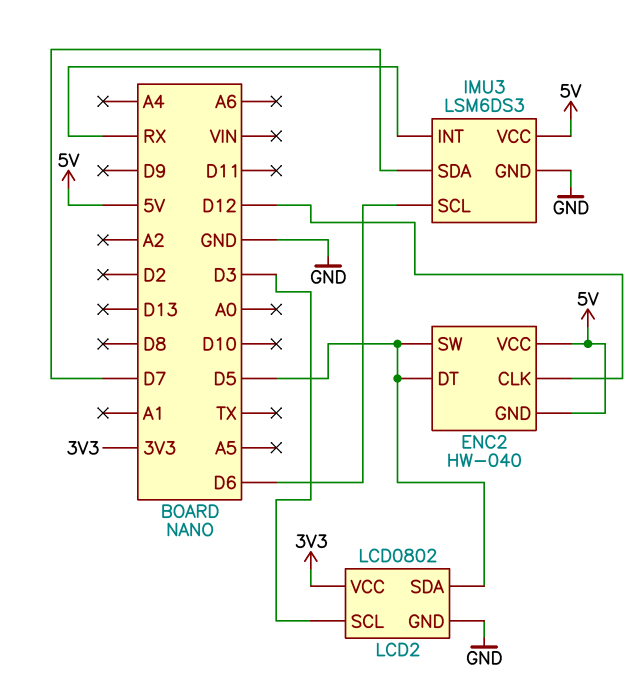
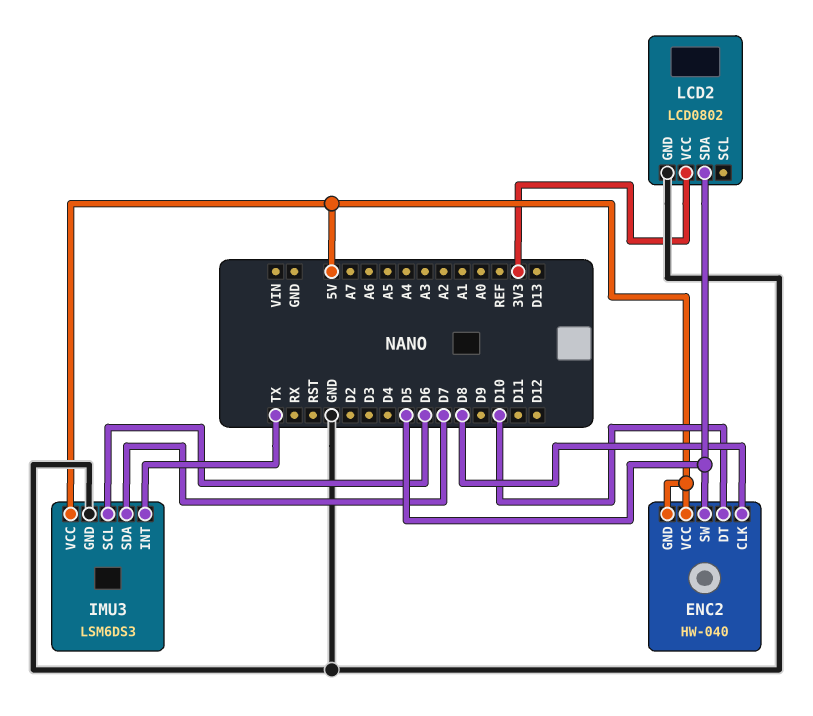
ENC2 pin CLK: D12 -> D8
ENC2 pin DT: D5 -> D10
IMU3 pin INT: RX -> TX
LCD2 pin SCL: D3 -> none

